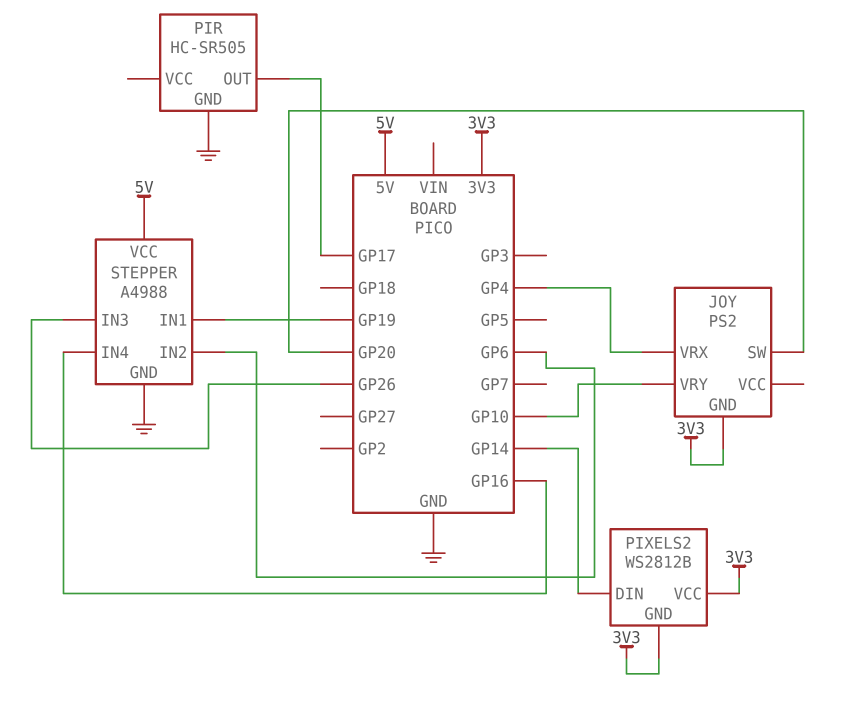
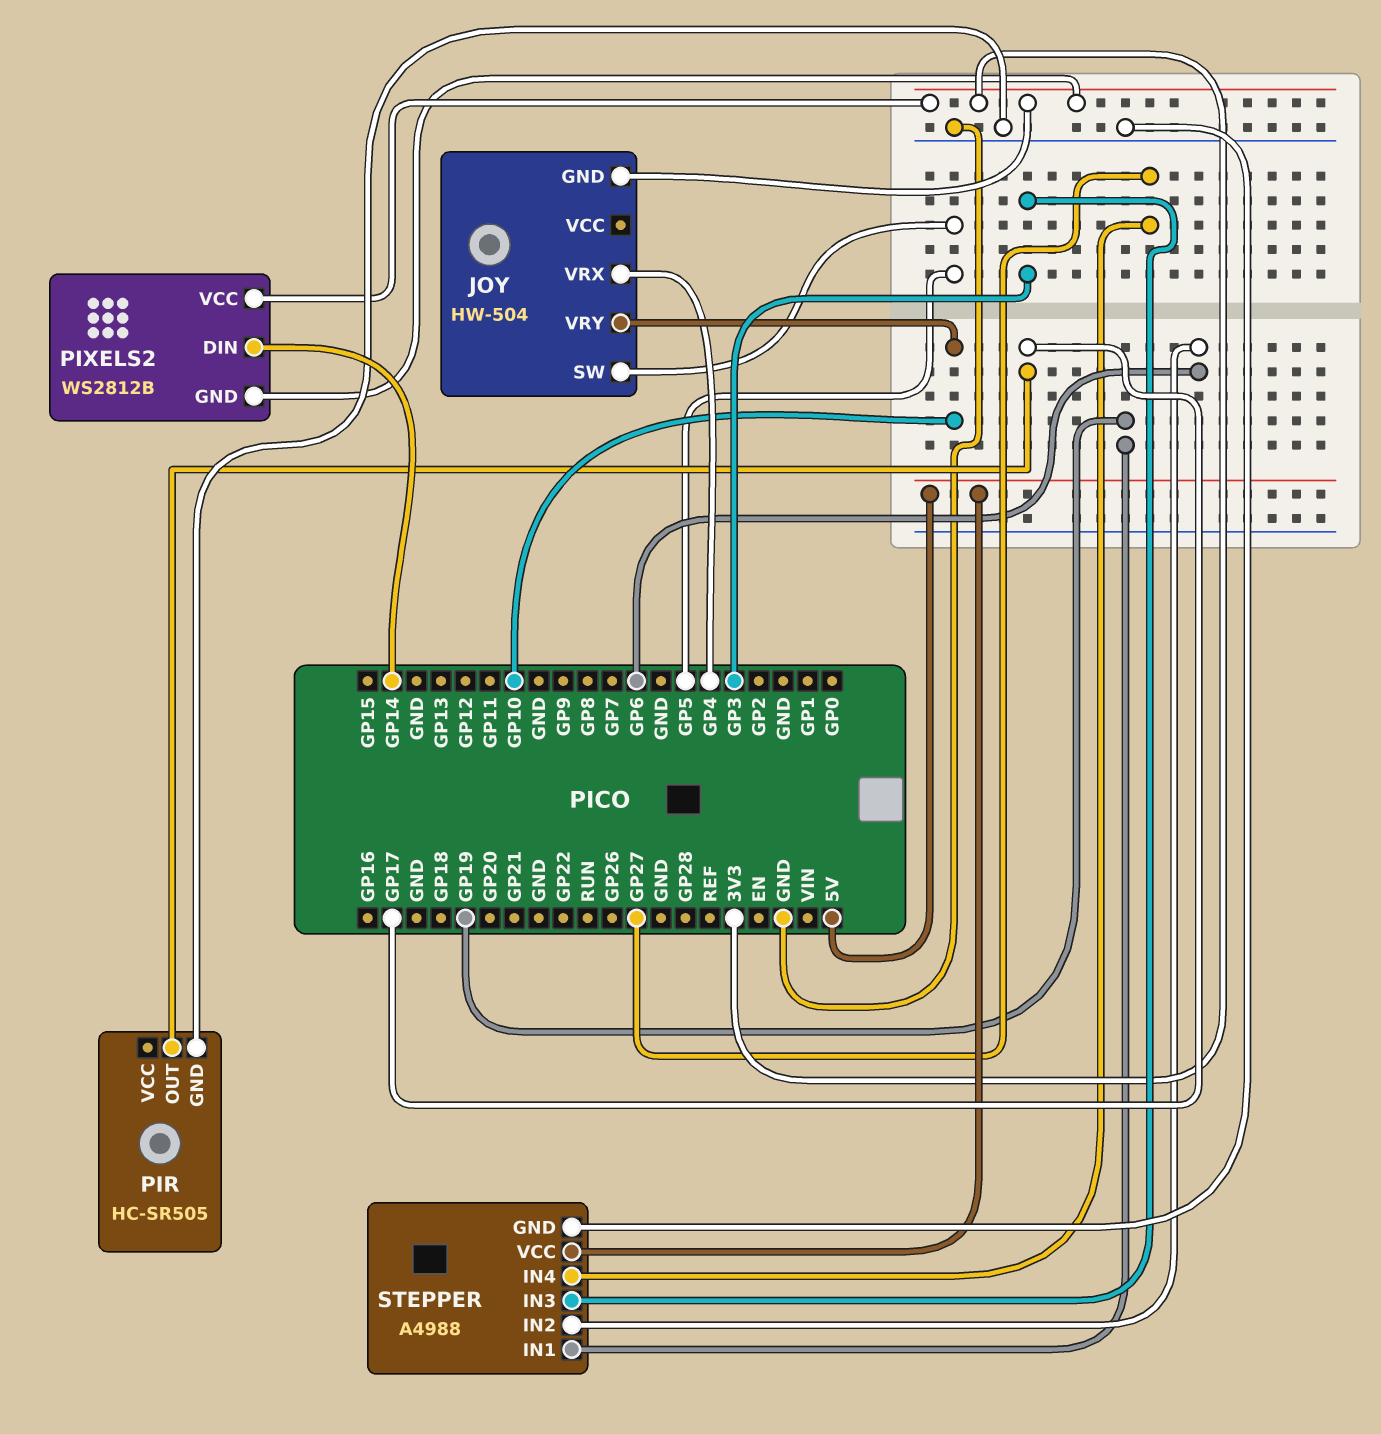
JOY: PS2 -> HW-504
JOY pin SW: GP20 -> GP5
STEPPER pin IN3: GP26 -> GP3
STEPPER pin IN4: GP16 -> GP27

